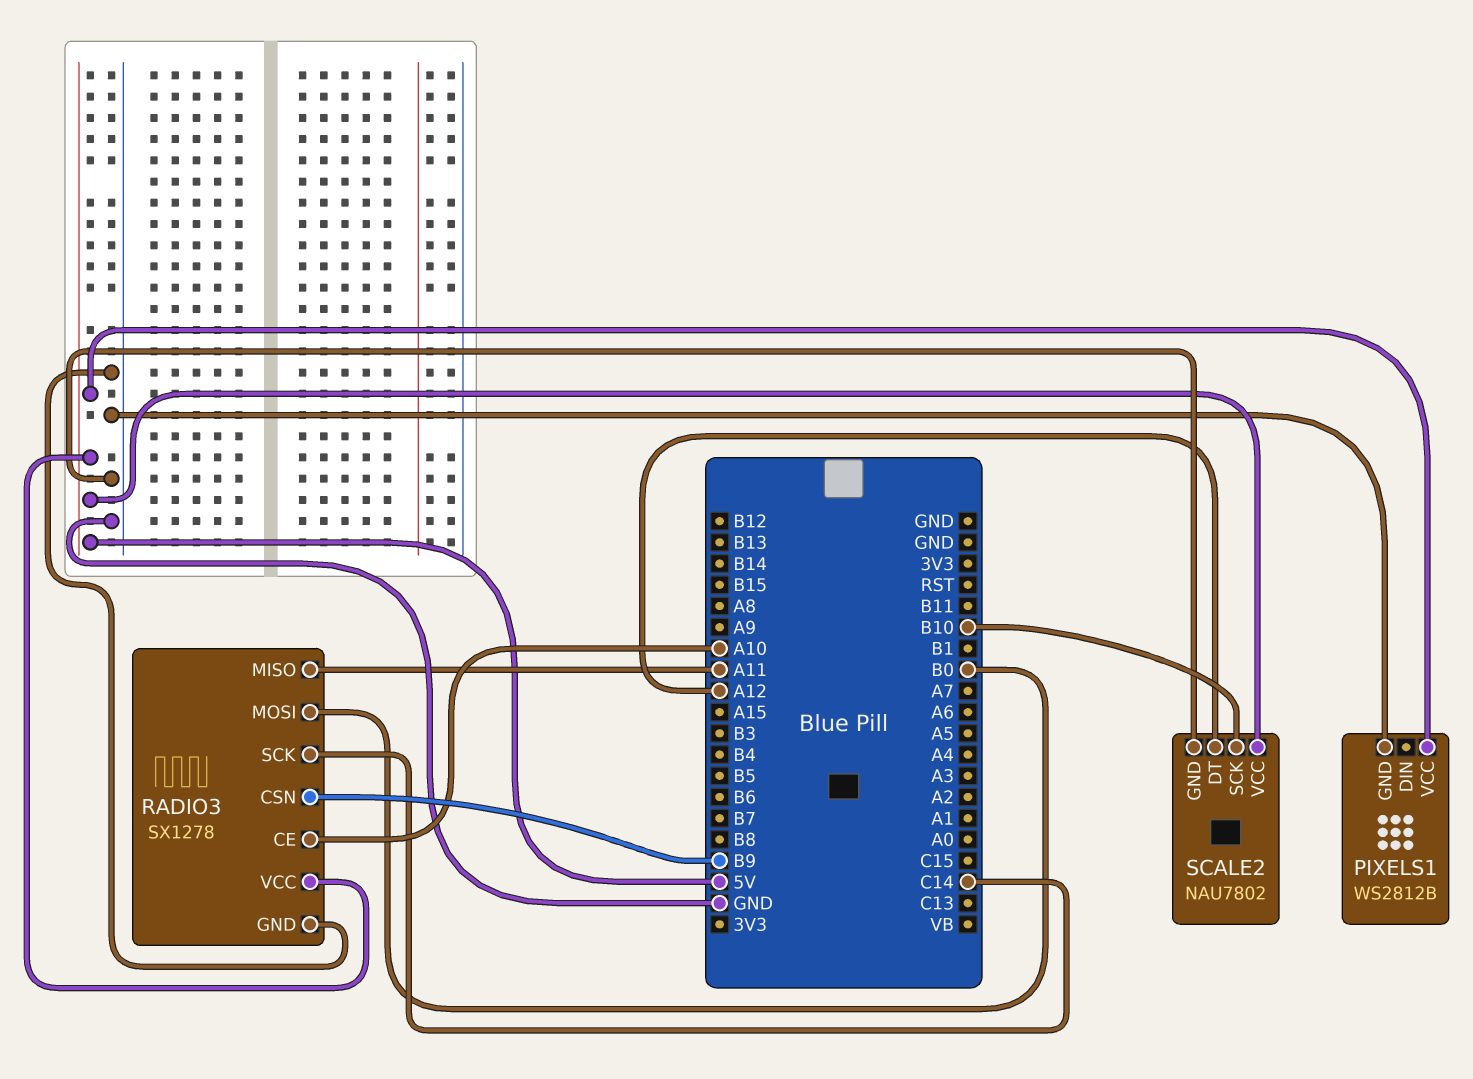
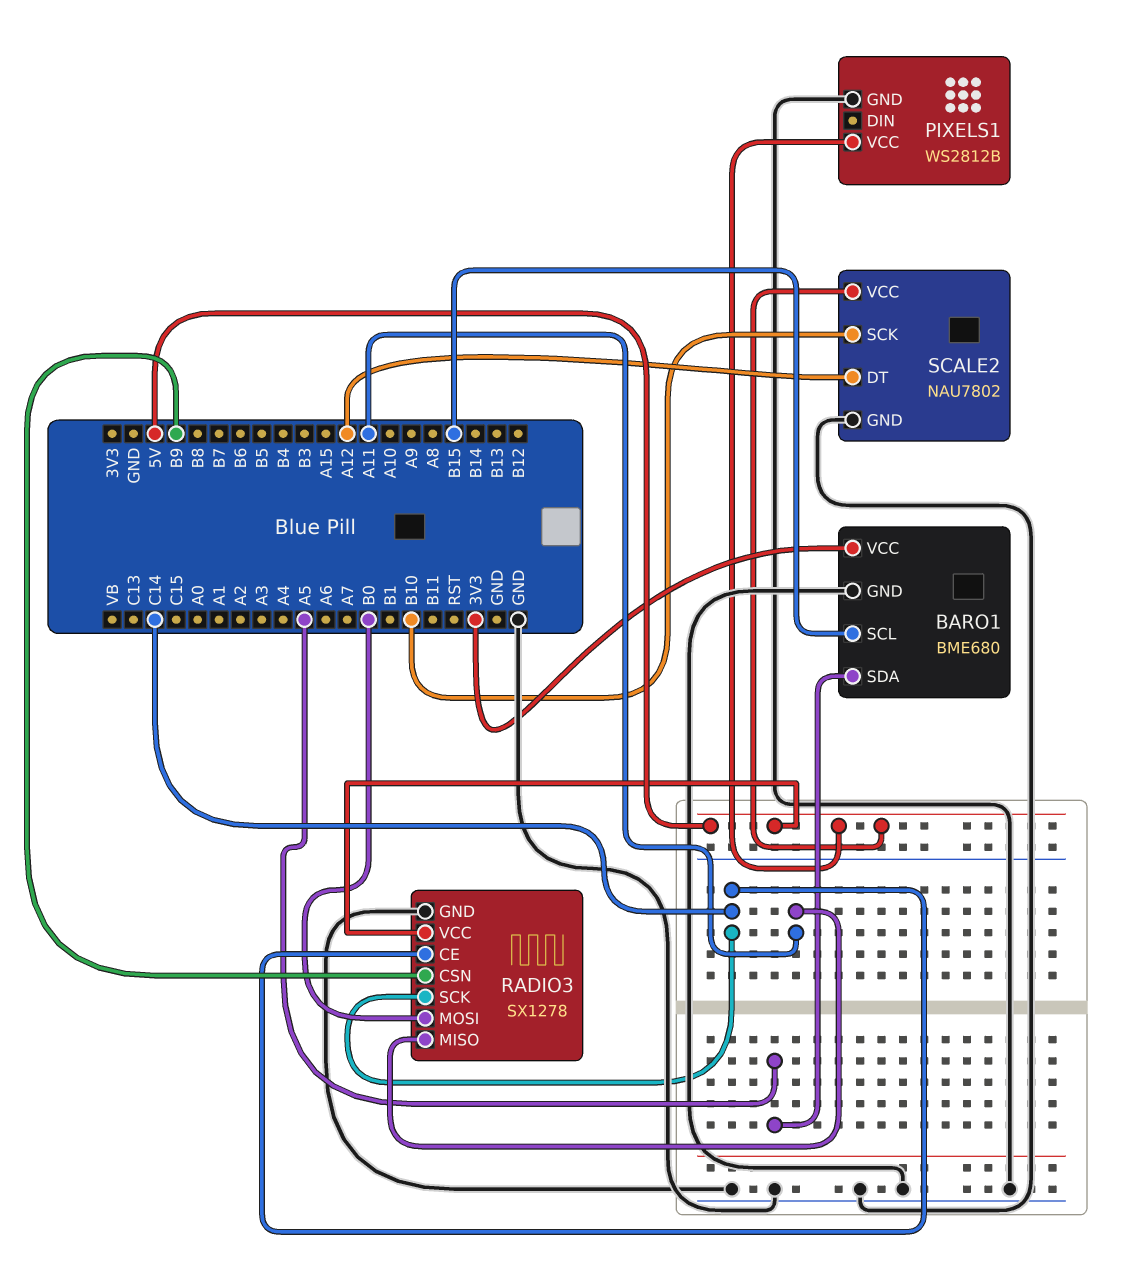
BARO1: none -> BME680
BARO1 pin GND: none -> GND
BARO1 pin SCL: none -> B15
BARO1 pin SDA: none -> A5
BARO1 pin VCC: none -> 3V3
RADIO3 pin CE: A10 -> C14

